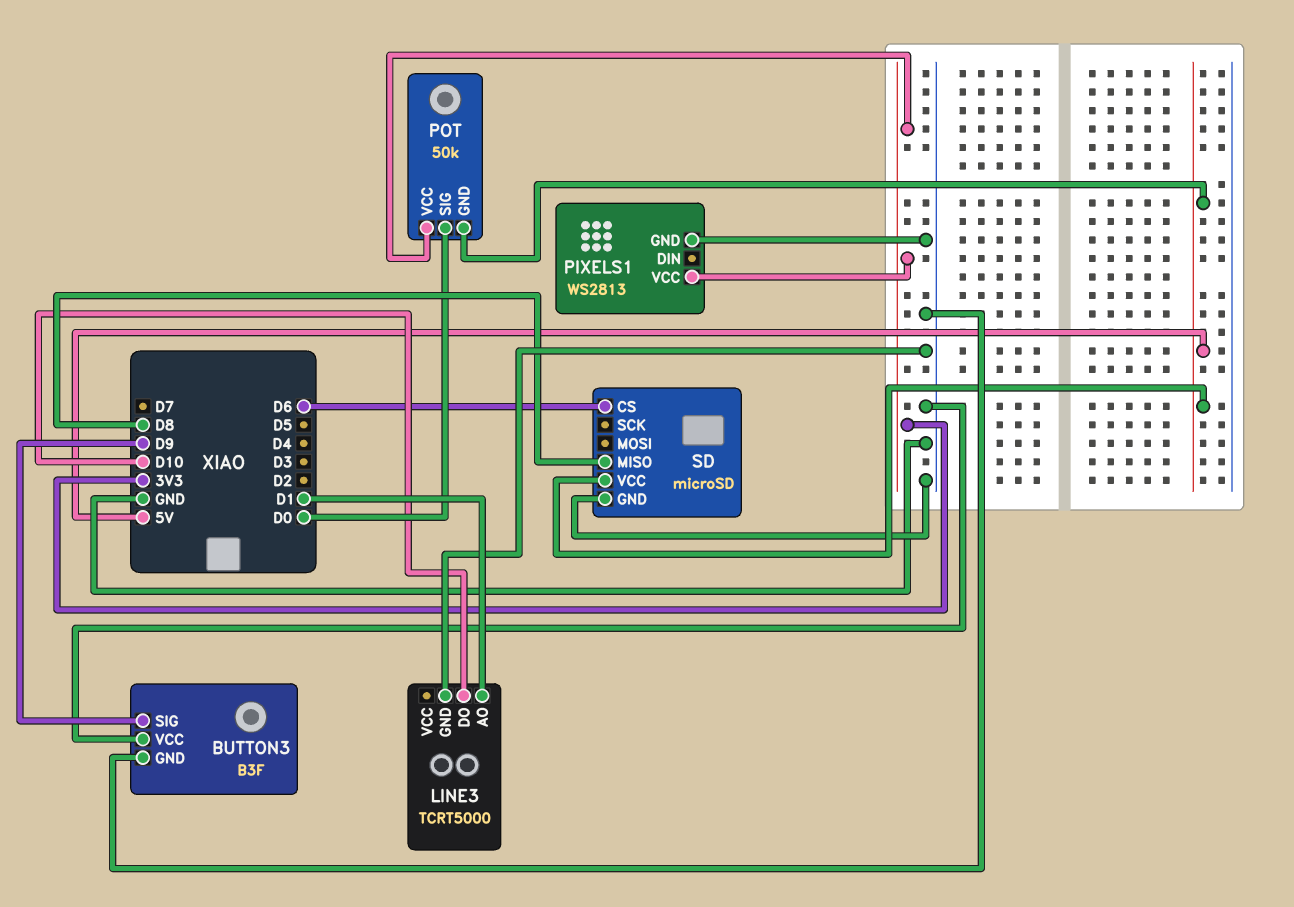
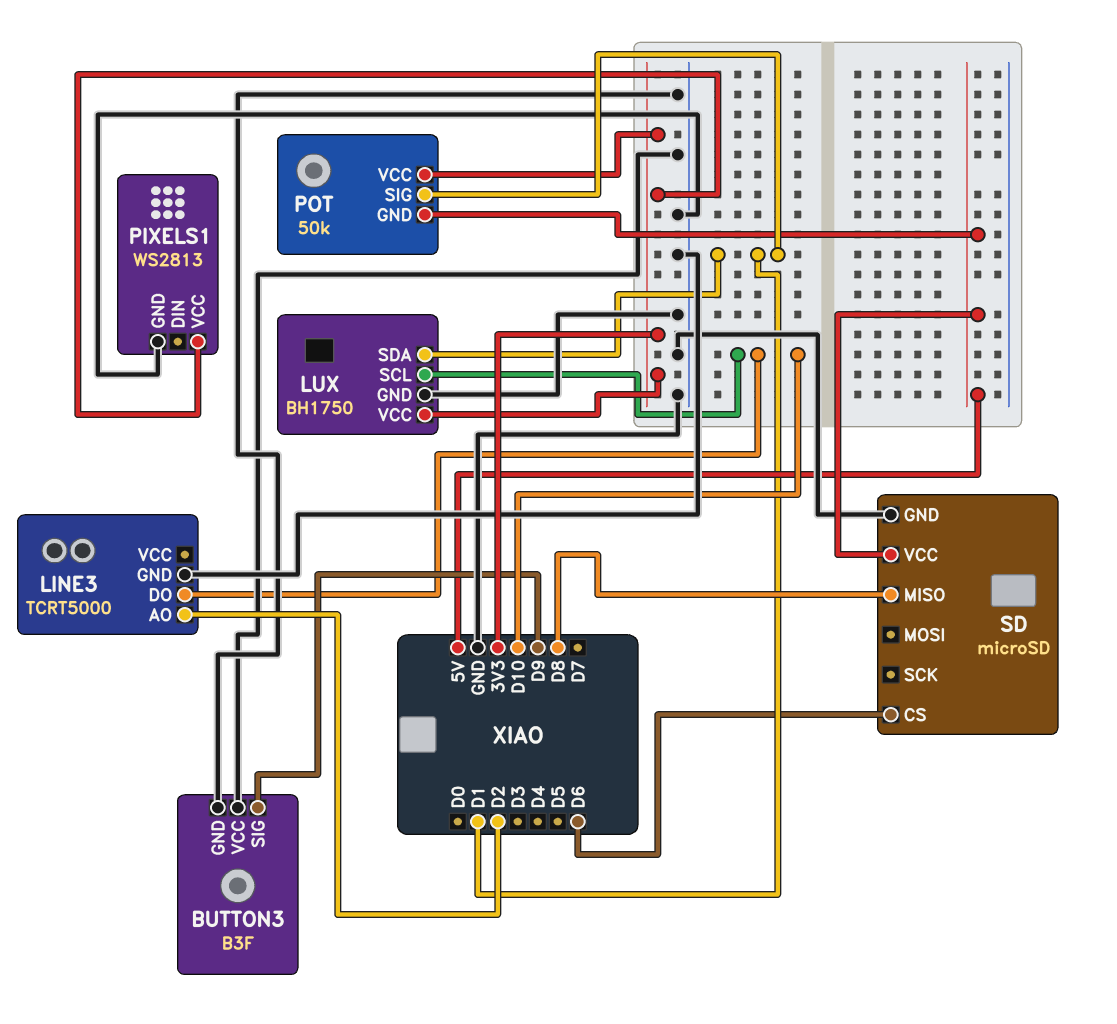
LINE3 pin AO: D1 -> D2
LUX: none -> BH1750
LUX pin GND: none -> GND
LUX pin SCL: none -> D10
LUX pin SDA: none -> D1
LUX pin VCC: none -> 3V3
POT pin SIG: D0 -> D1

